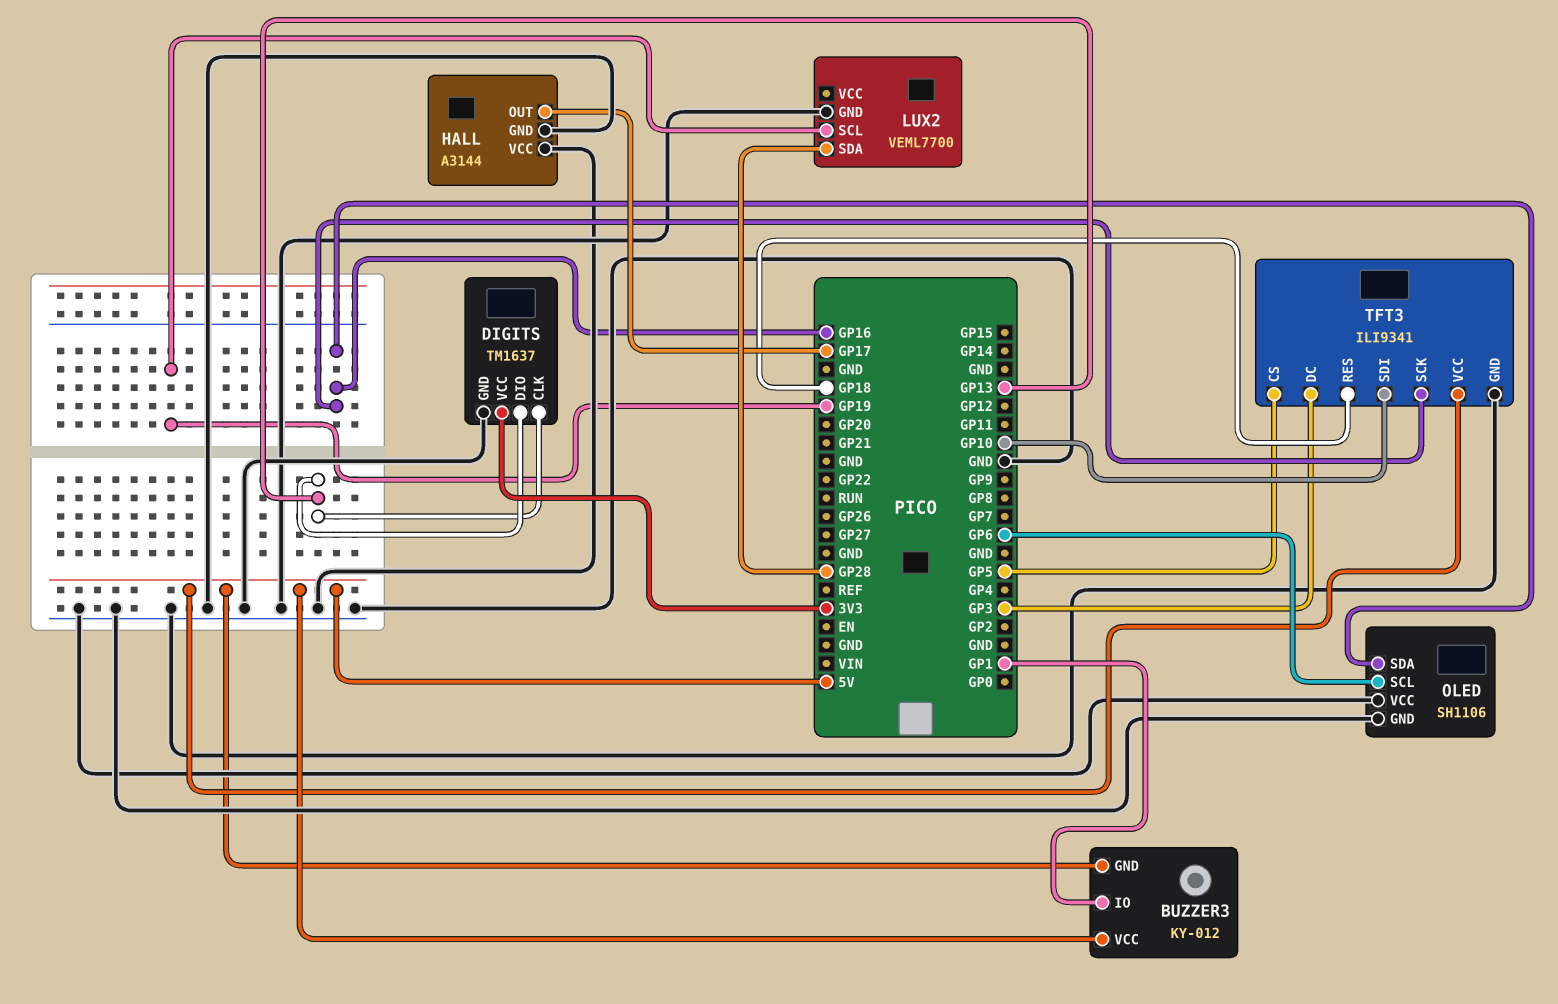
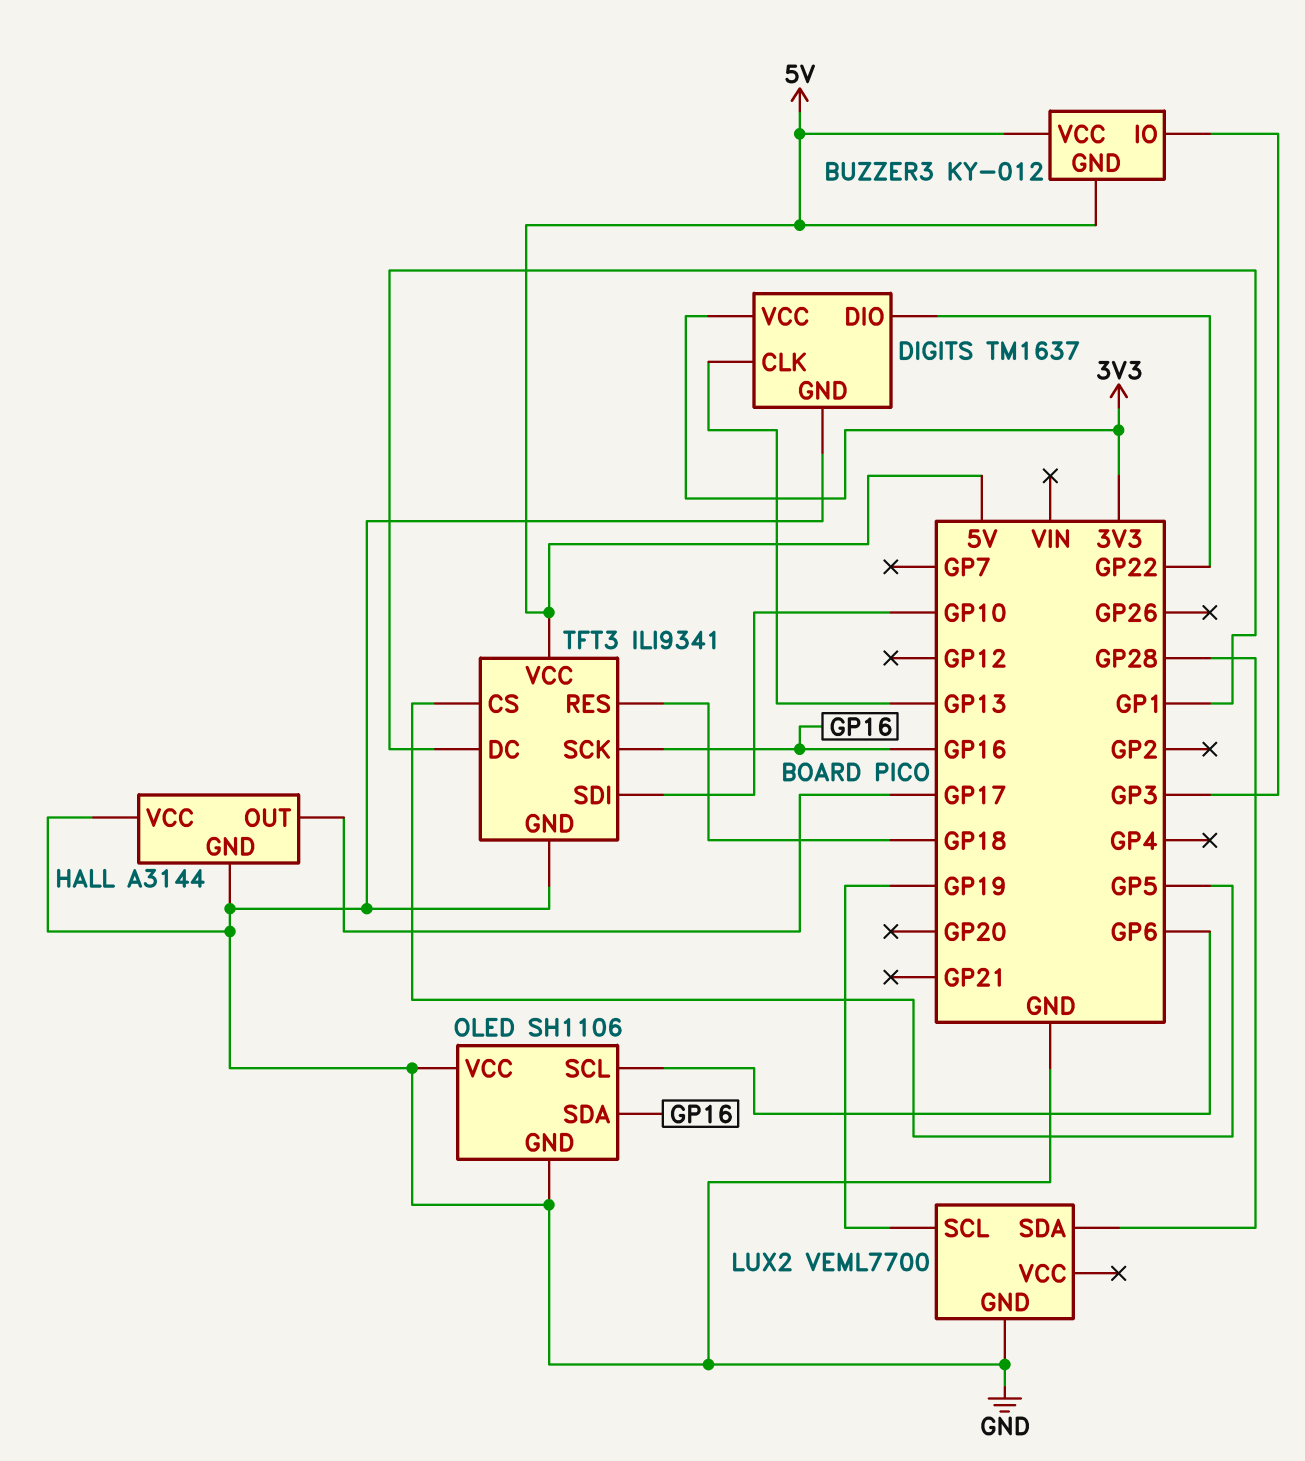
BUZZER3 pin IO: GP1 -> GP3
DIGITS pin DIO: GP13 -> GP22
TFT3 pin DC: GP3 -> GP1

